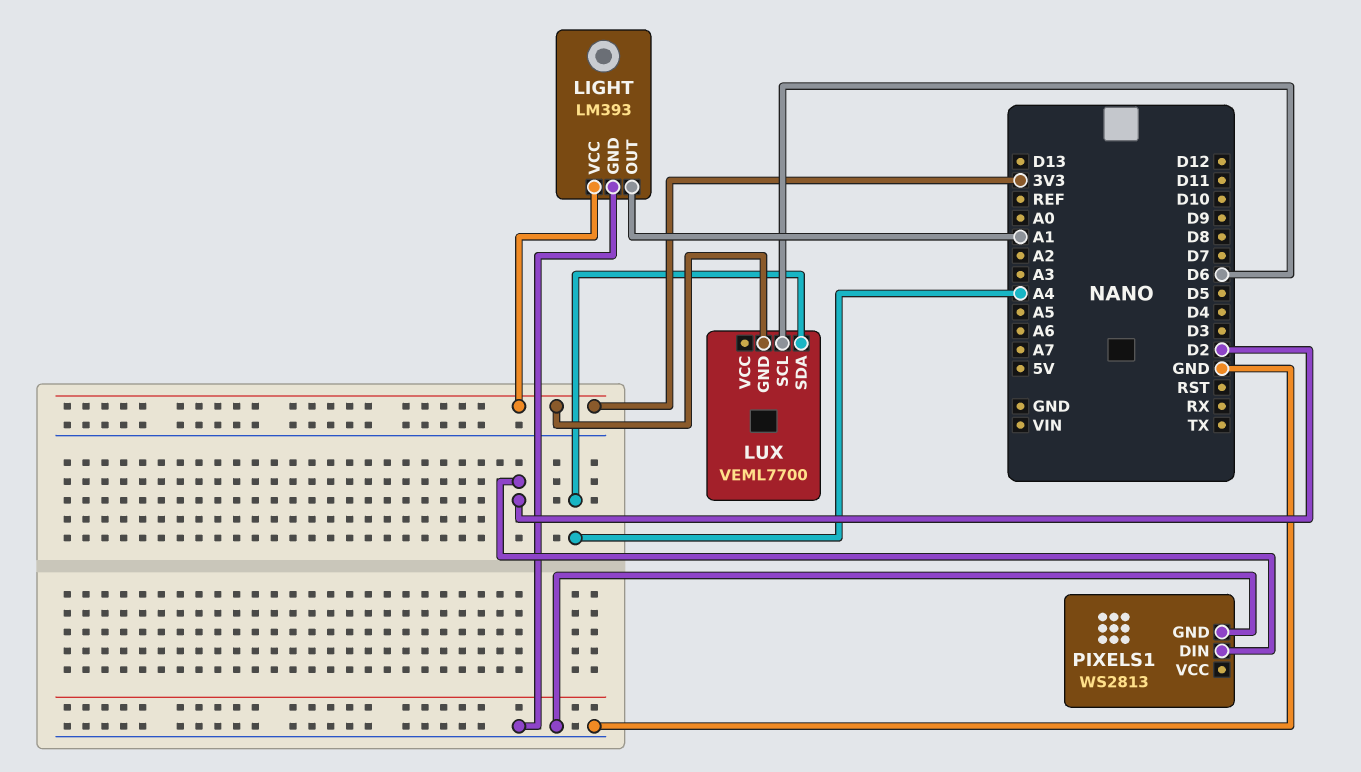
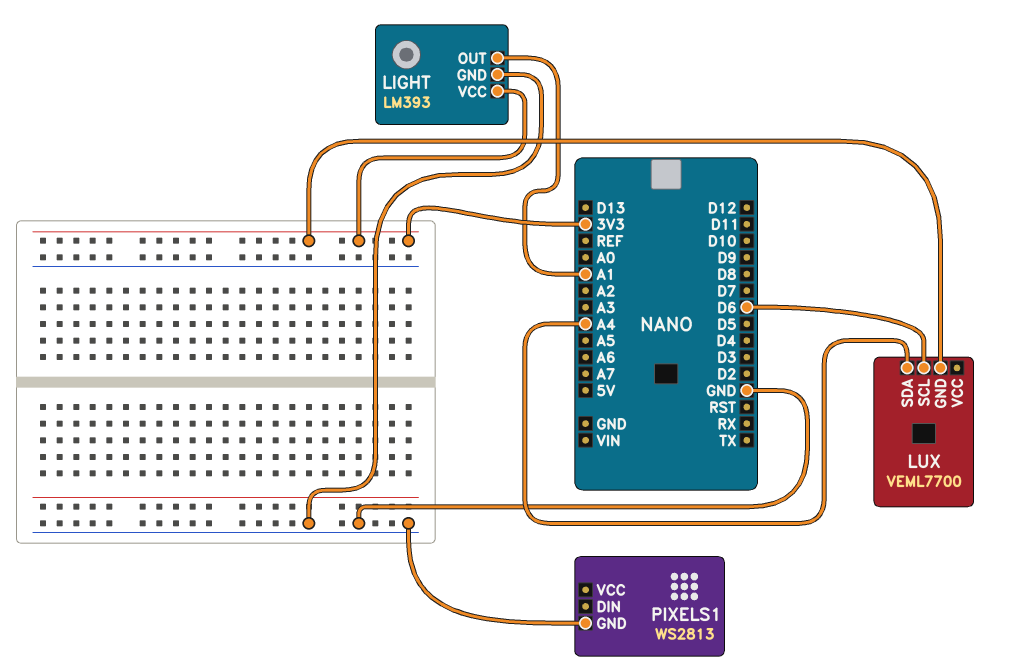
PIXELS1 pin DIN: D2 -> none

